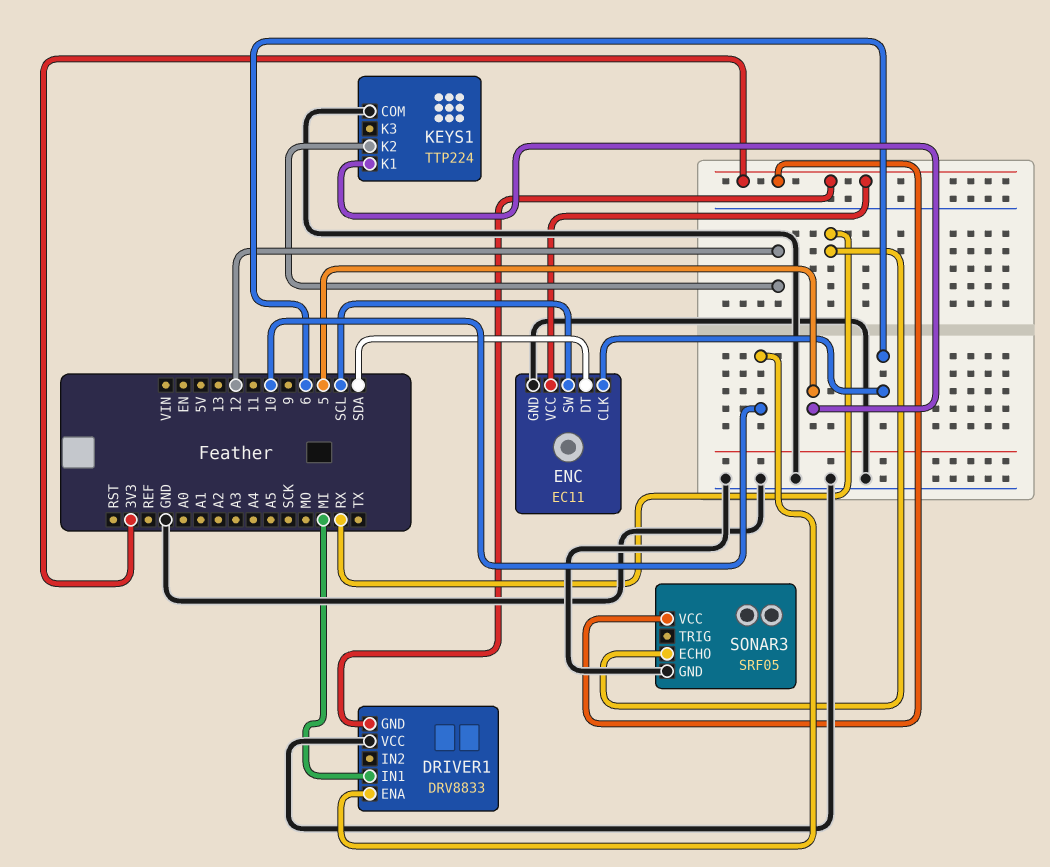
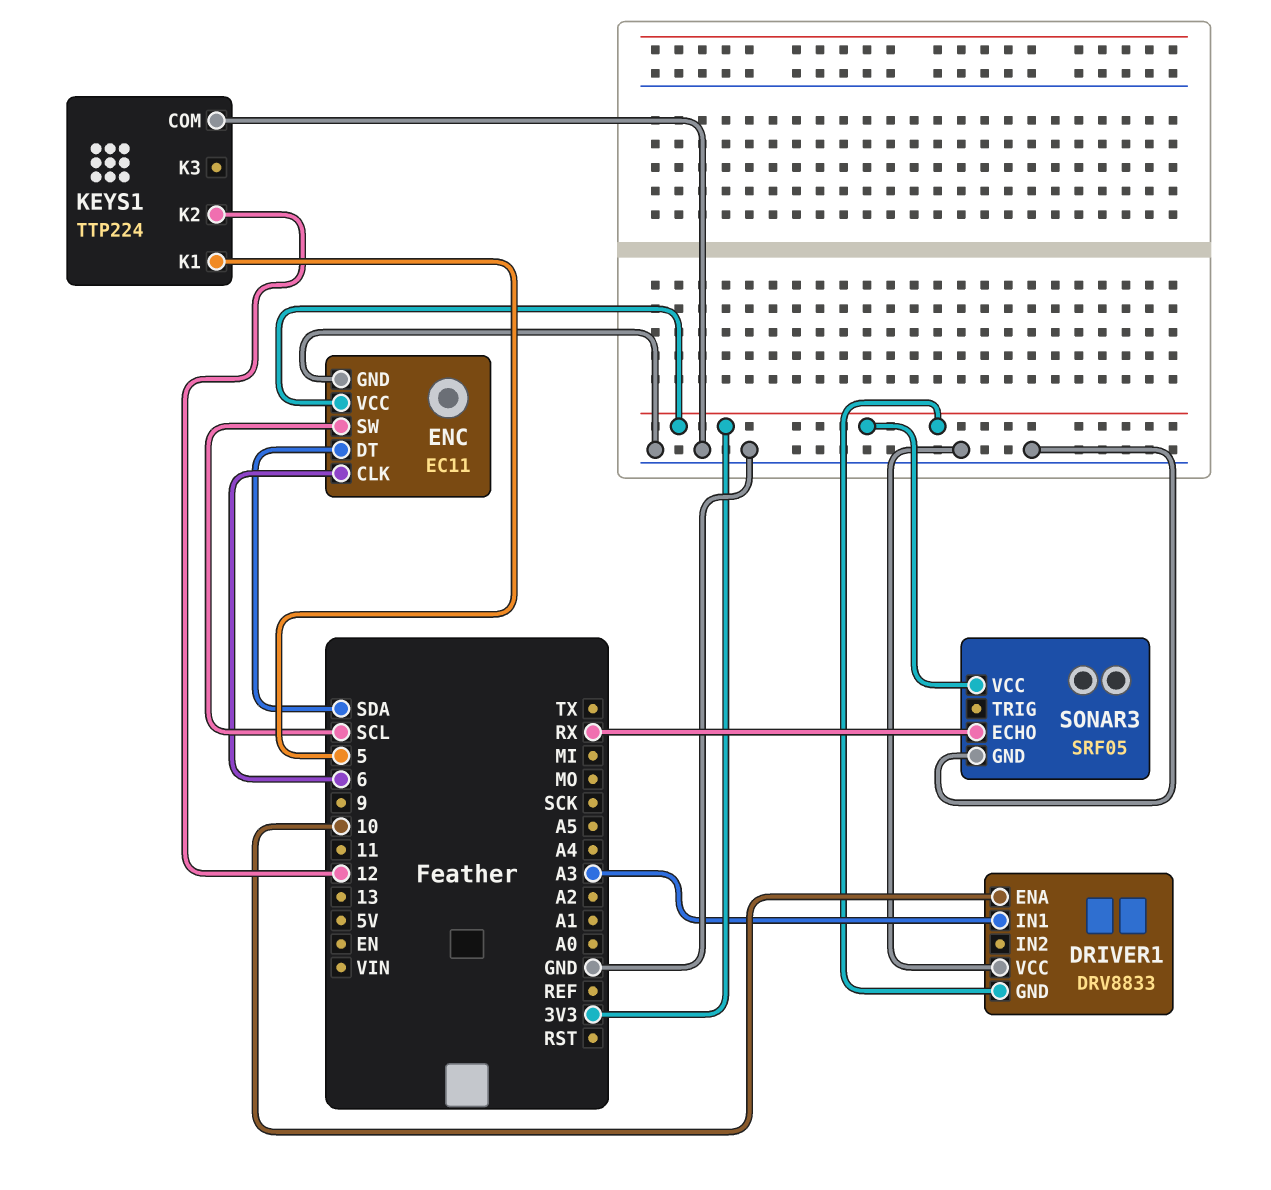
DRIVER1 pin IN1: MI -> A3

